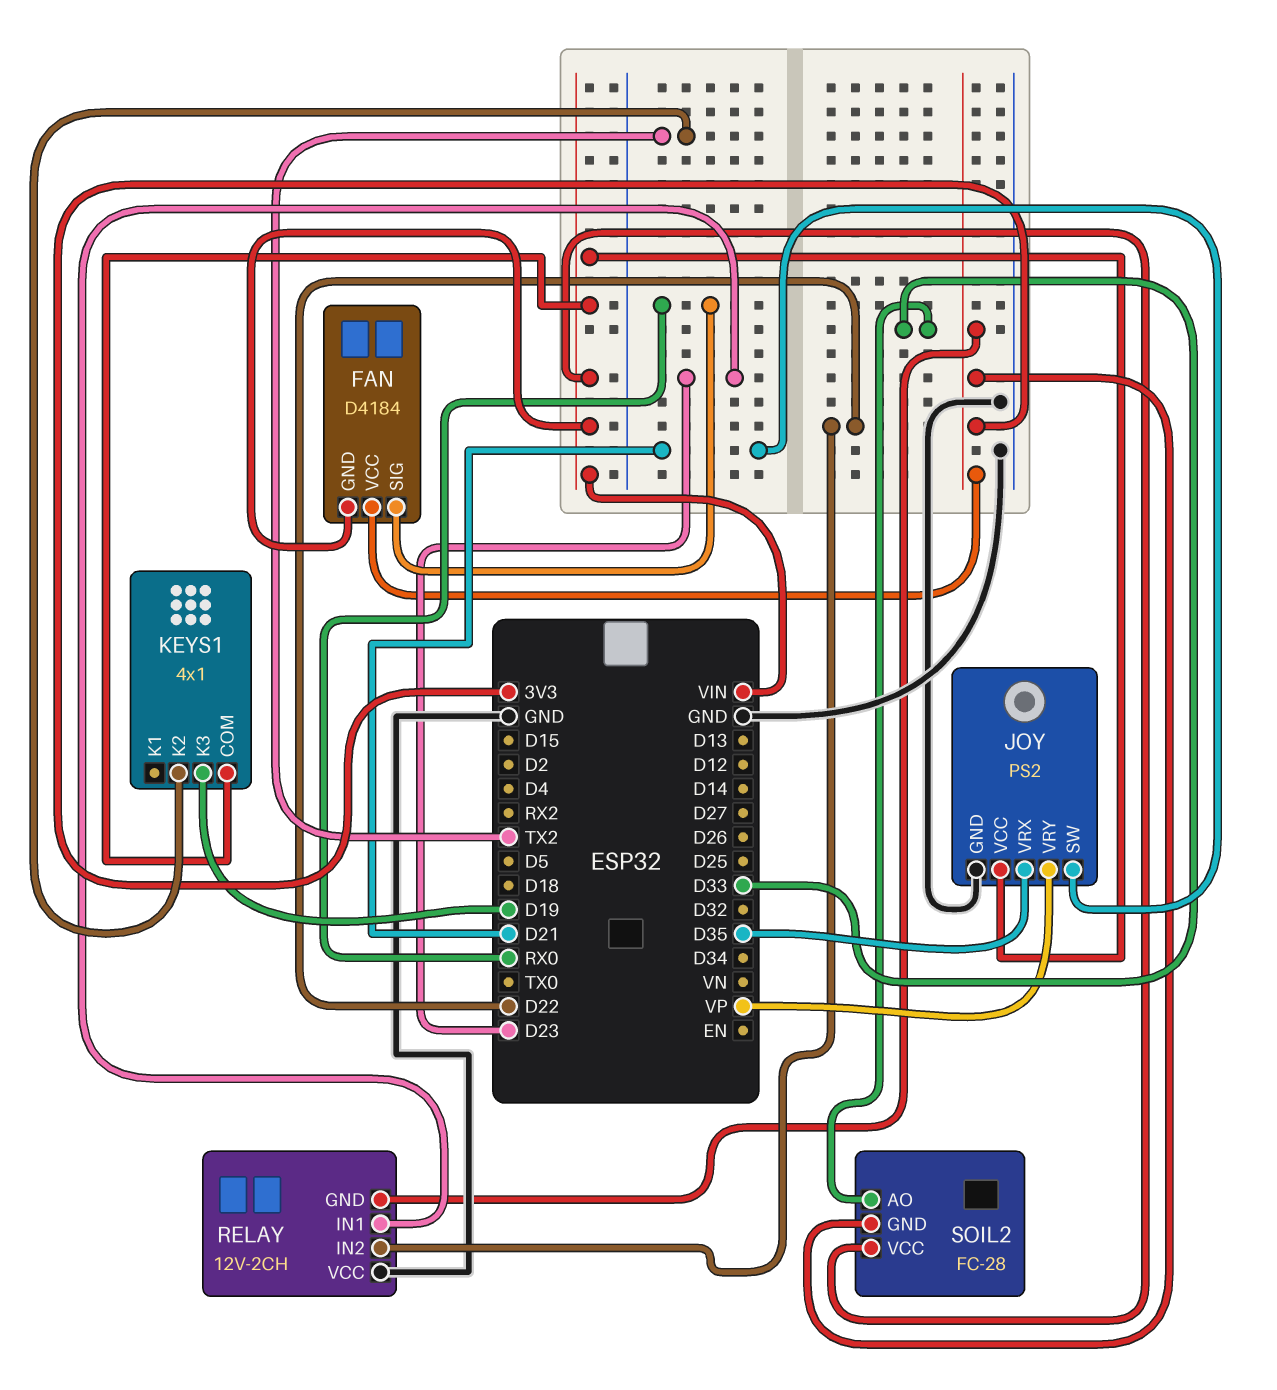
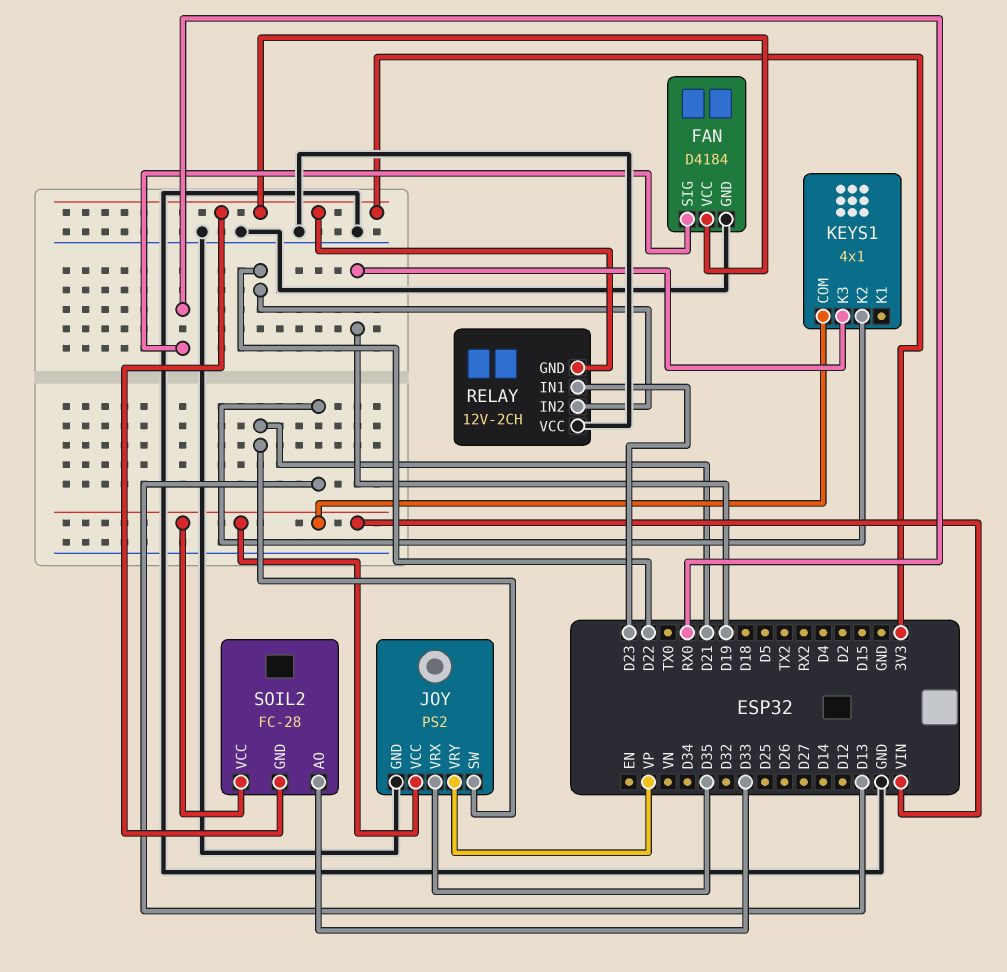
FAN pin GND: VIN -> GND
KEYS1 pin K2: TX2 -> D13

